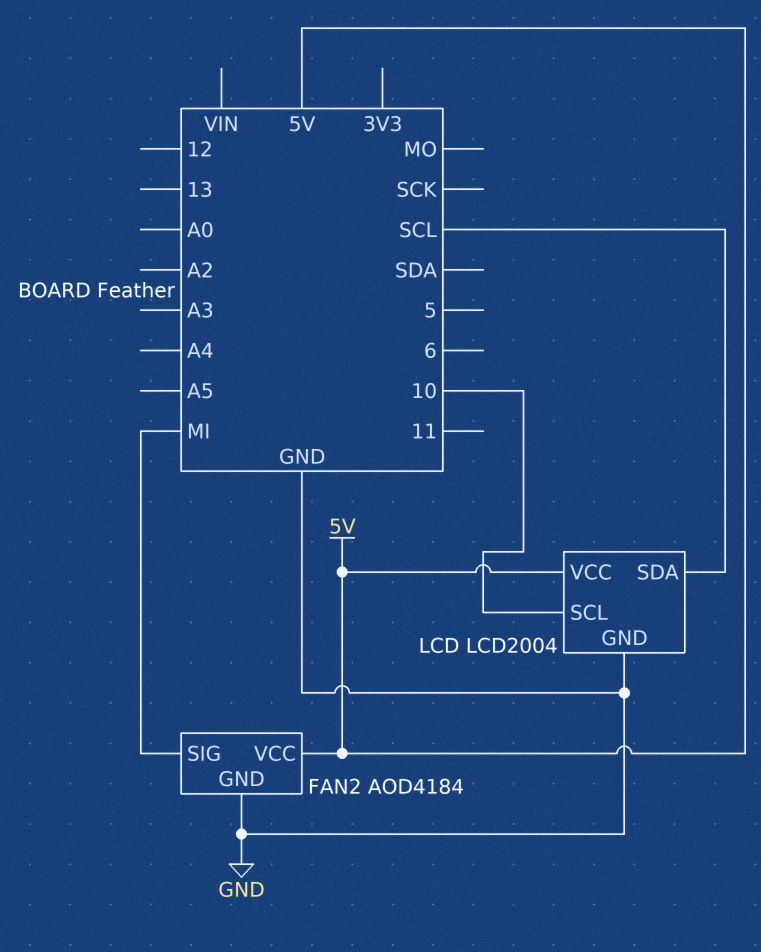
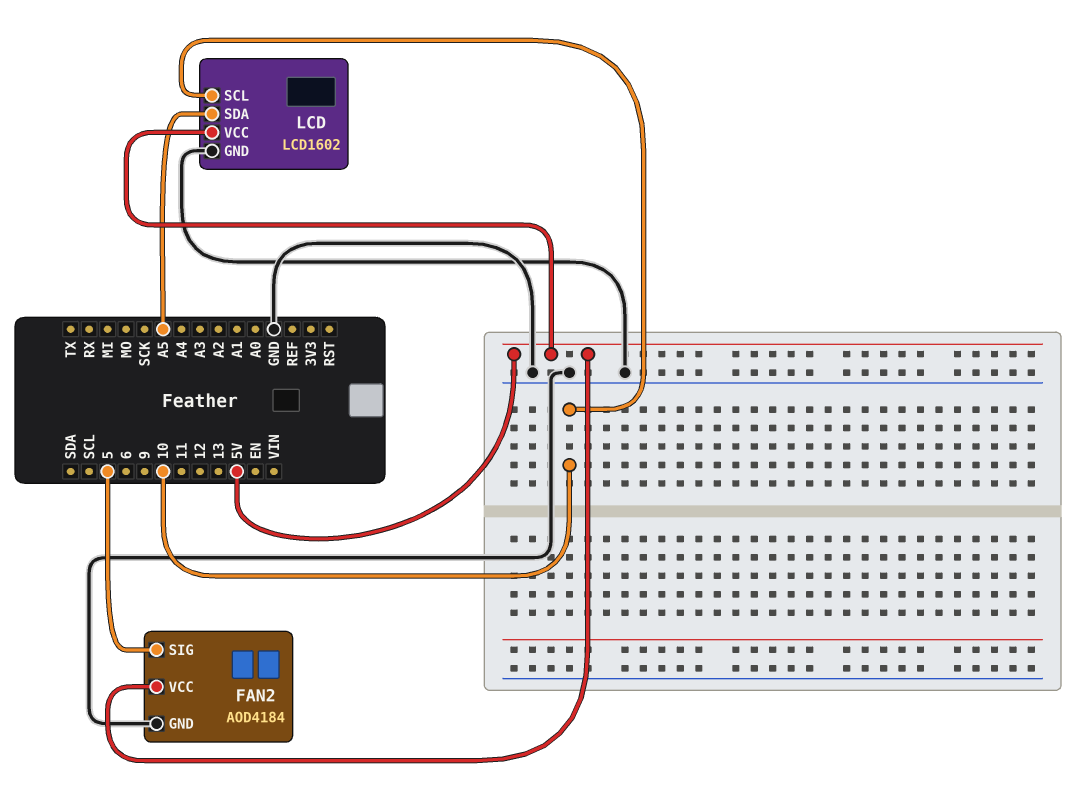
FAN2 pin SIG: MI -> 5
LCD: LCD2004 -> LCD1602
LCD pin SDA: SCL -> A5

